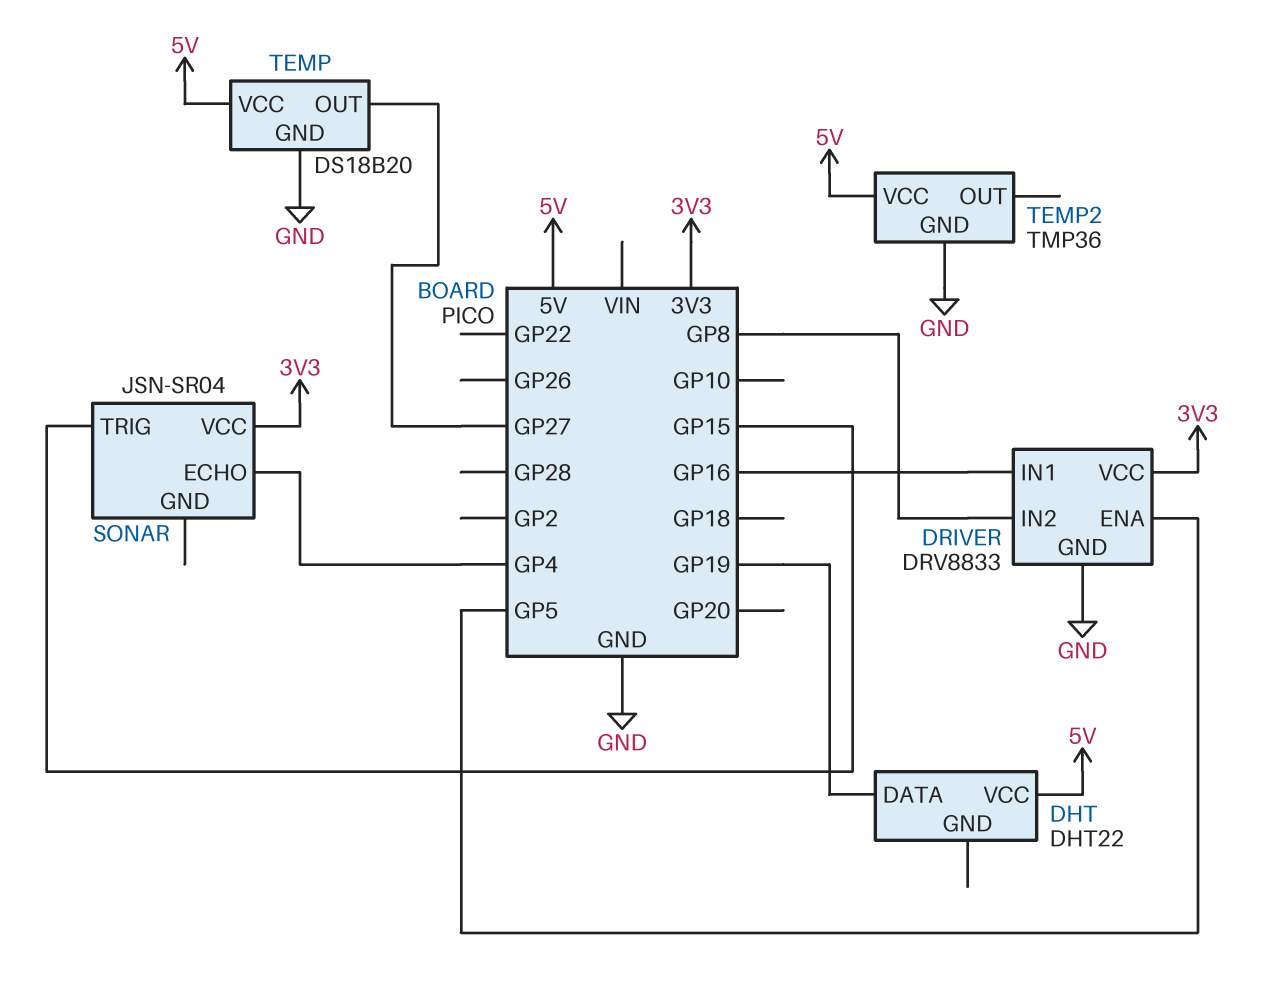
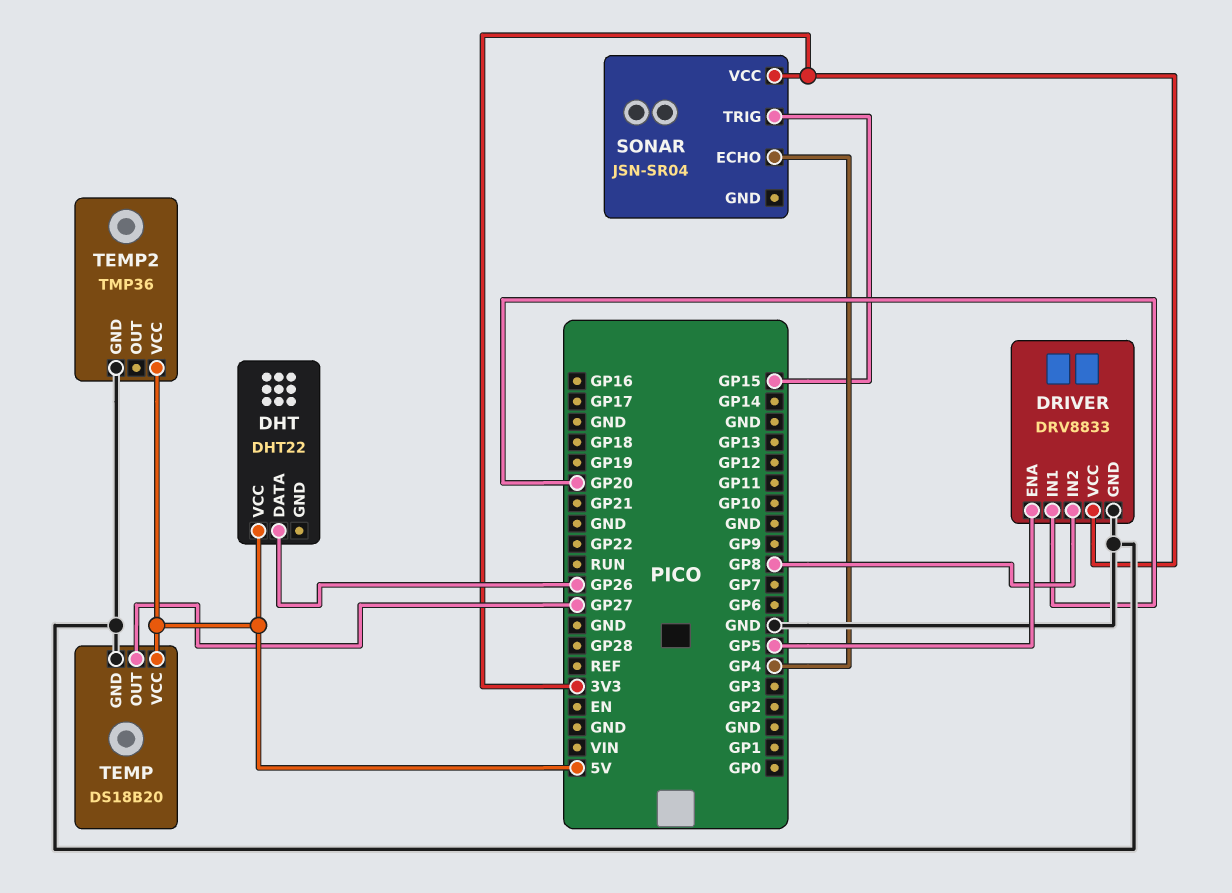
DHT pin DATA: GP19 -> GP26
DRIVER pin IN1: GP16 -> GP20

